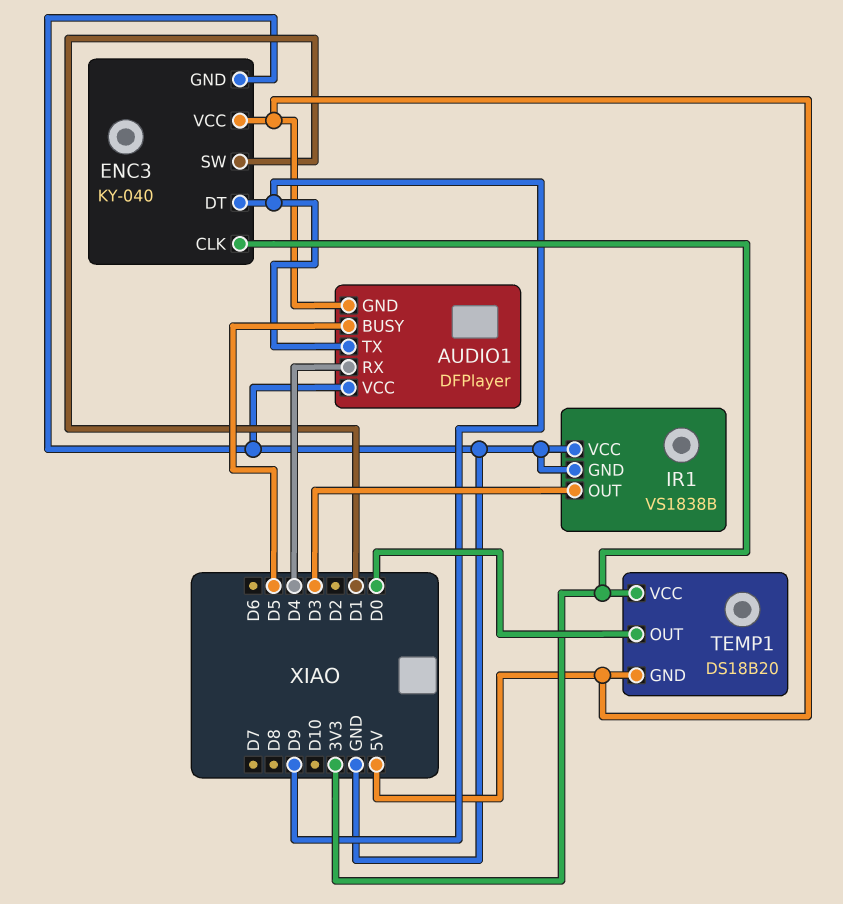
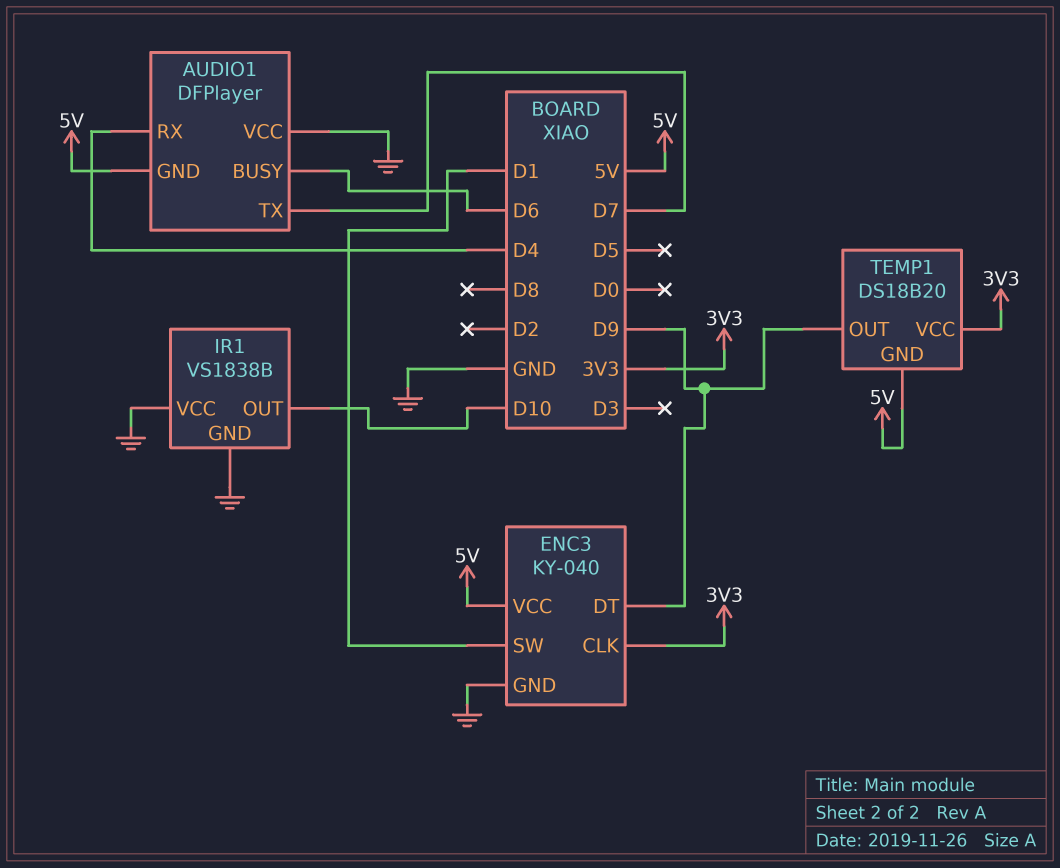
AUDIO1 pin BUSY: D5 -> D6
AUDIO1 pin TX: D9 -> D7
IR1 pin OUT: D3 -> D10
TEMP1 pin OUT: D0 -> D9

